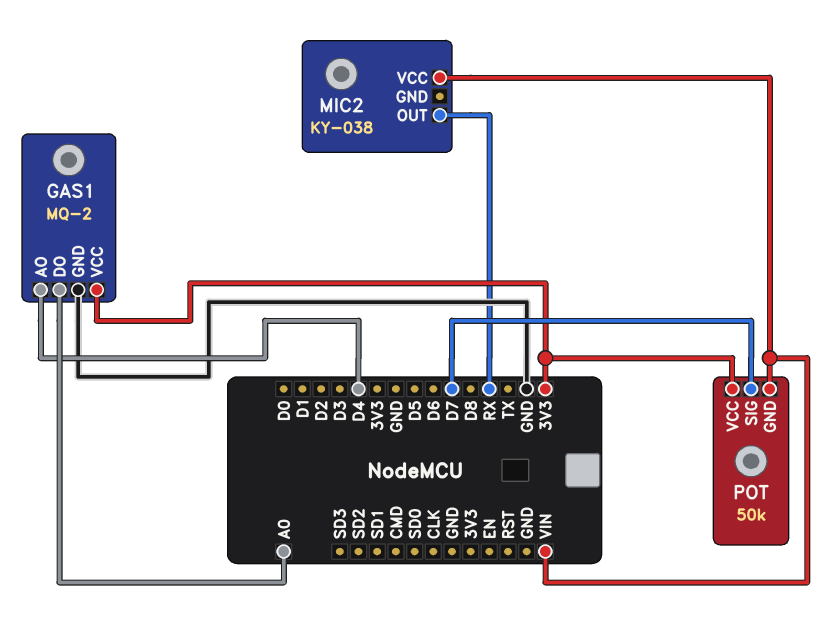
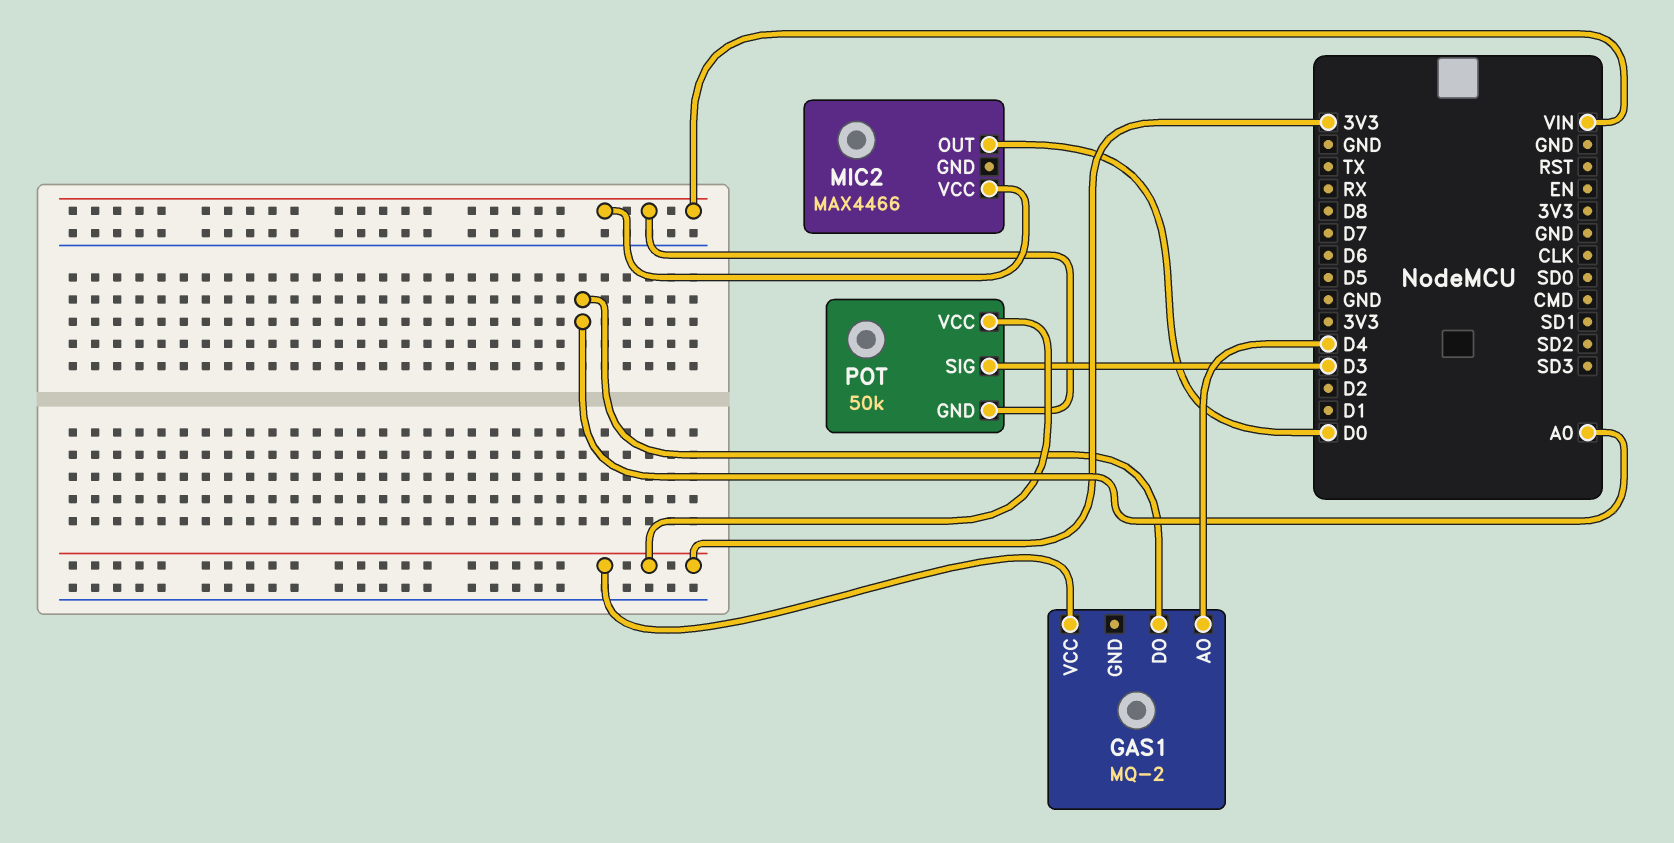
GAS1 pin GND: GND -> none
MIC2: KY-038 -> MAX4466
MIC2 pin OUT: RX -> D0
POT pin SIG: D7 -> D3

